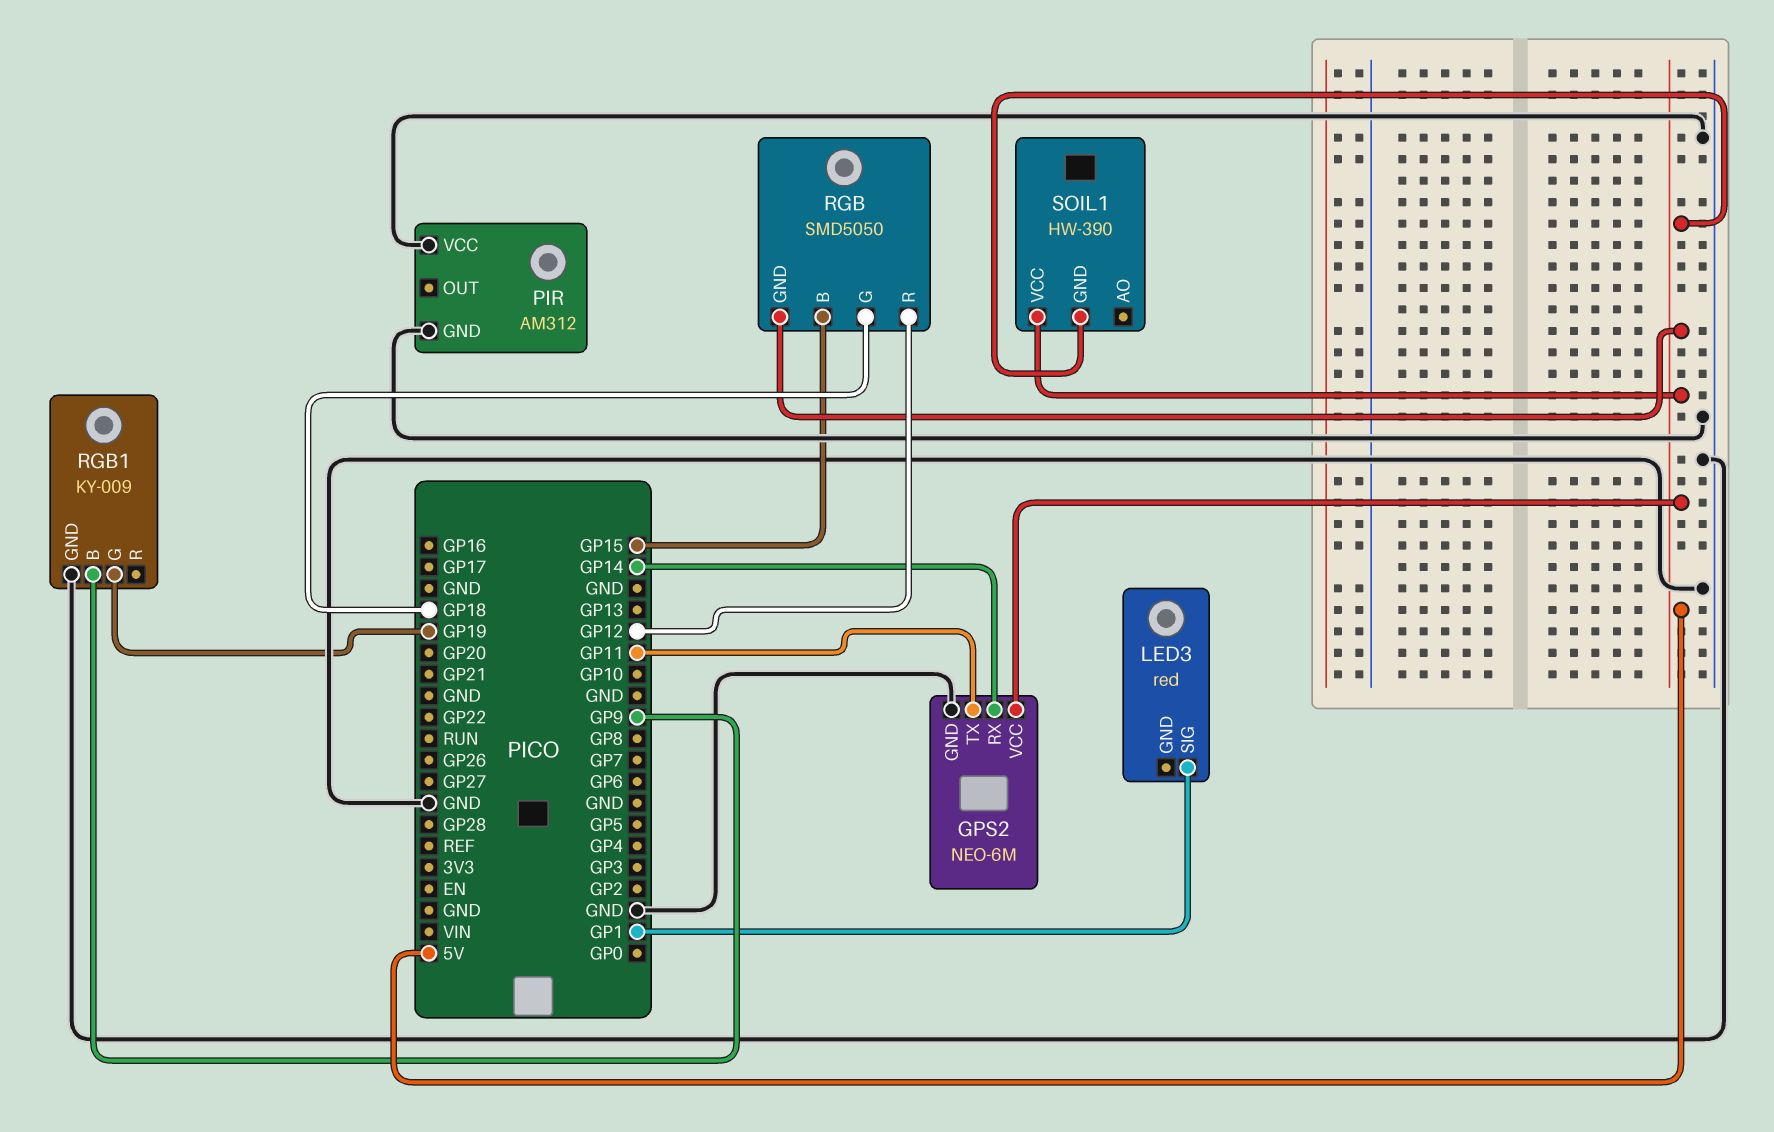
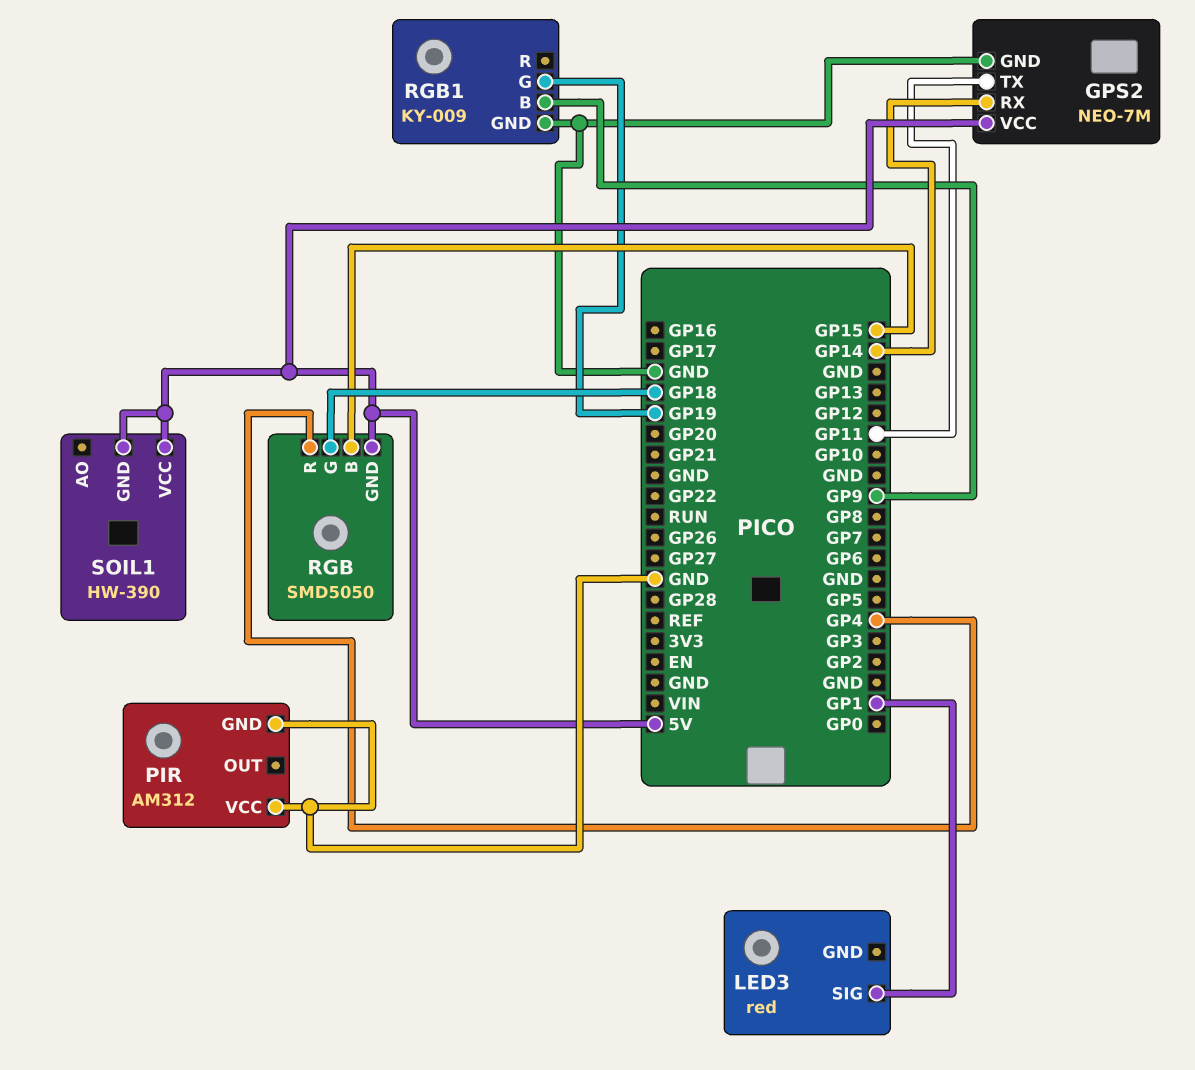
GPS2: NEO-6M -> NEO-7M
RGB pin R: GP12 -> GP4

